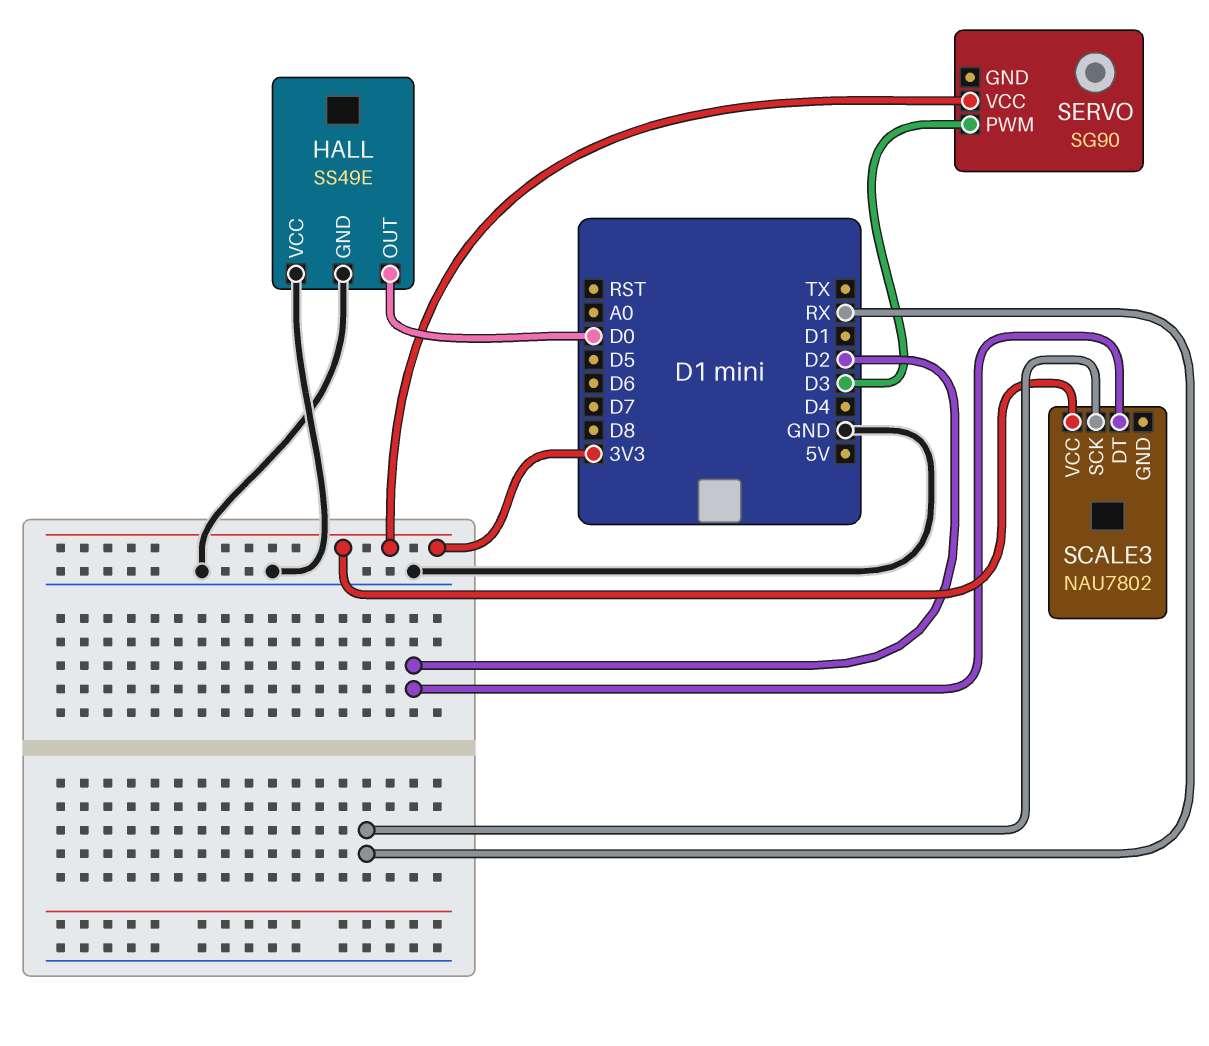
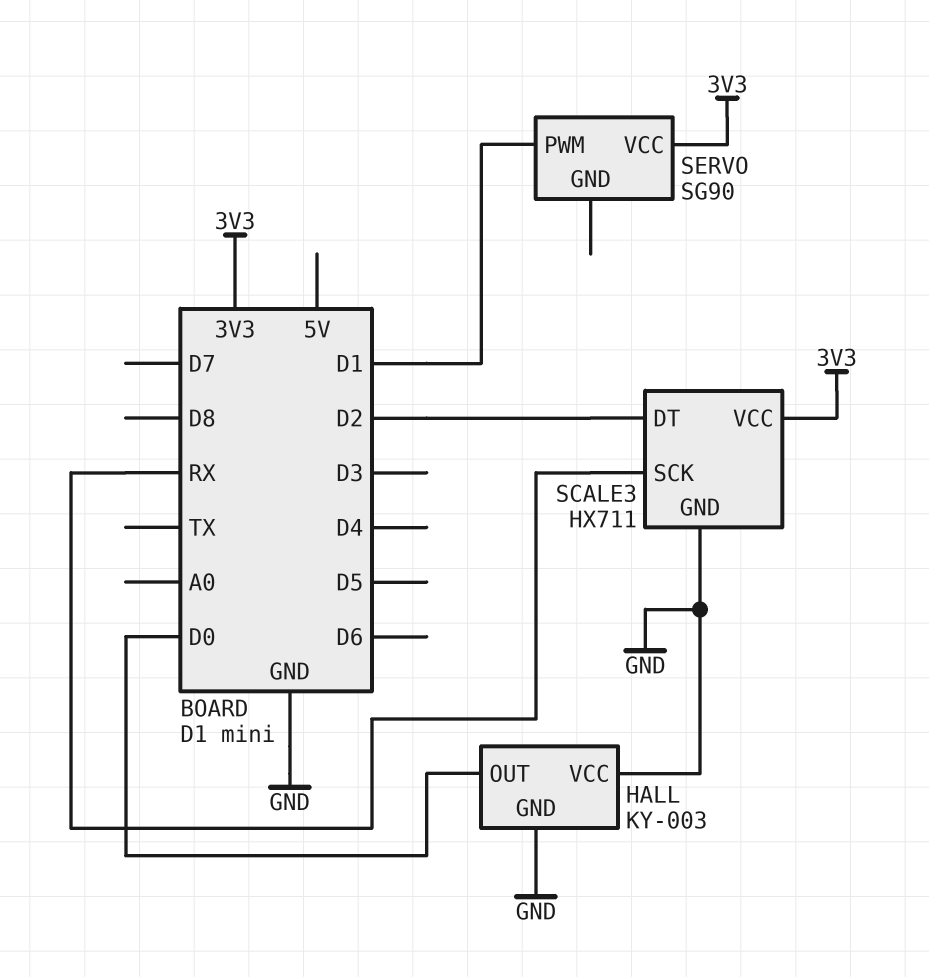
HALL: SS49E -> KY-003
SCALE3: NAU7802 -> HX711
SCALE3 pin GND: none -> GND
SERVO pin PWM: D3 -> D1

